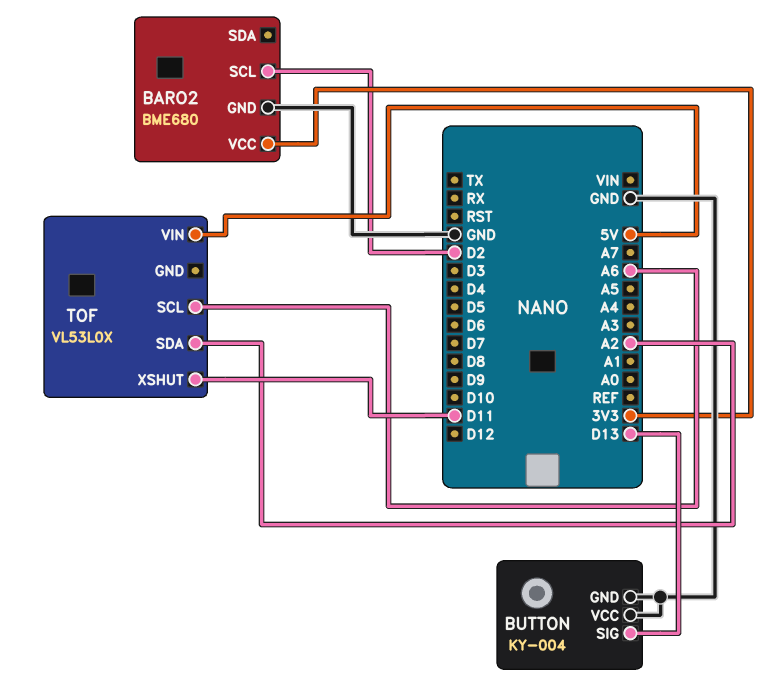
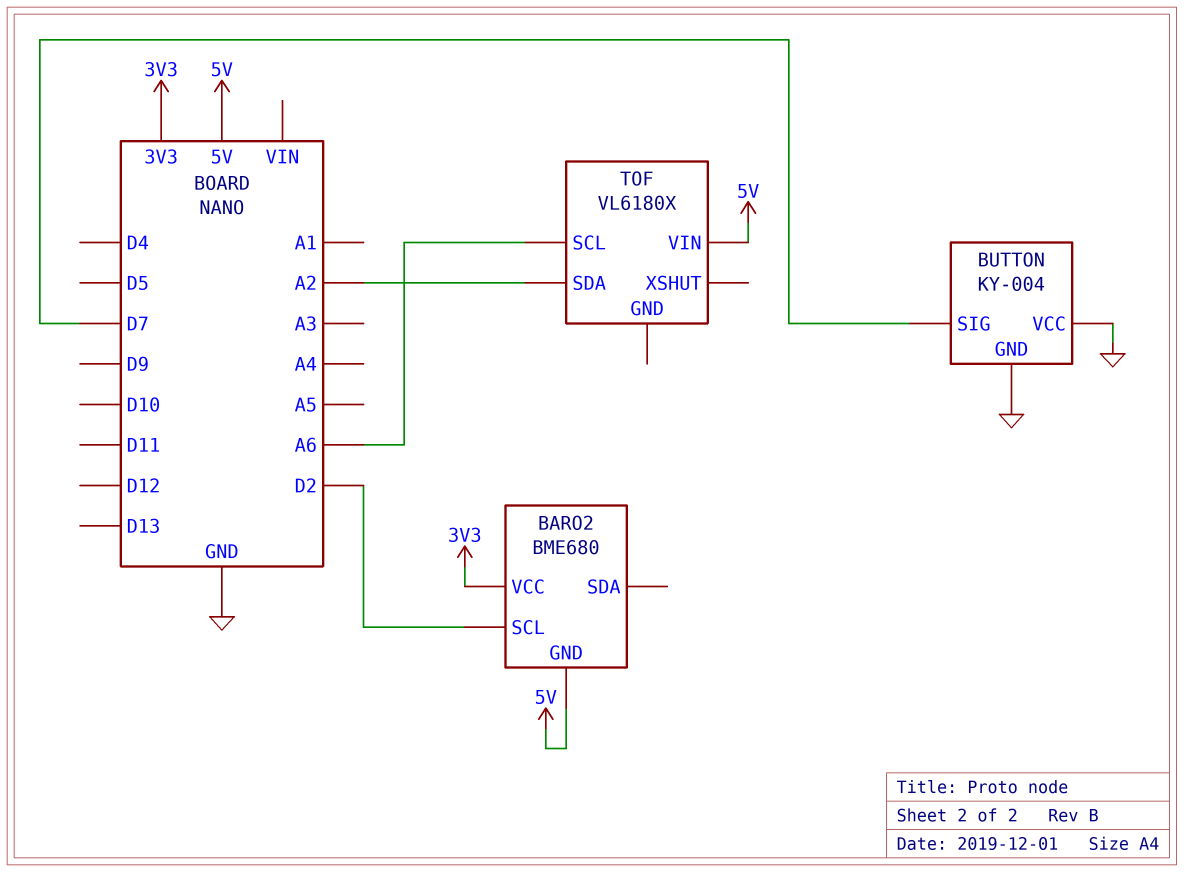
BARO2 pin GND: GND -> 5V
BUTTON pin SIG: D13 -> D7
TOF: VL53L0X -> VL6180X
TOF pin XSHUT: D11 -> none

